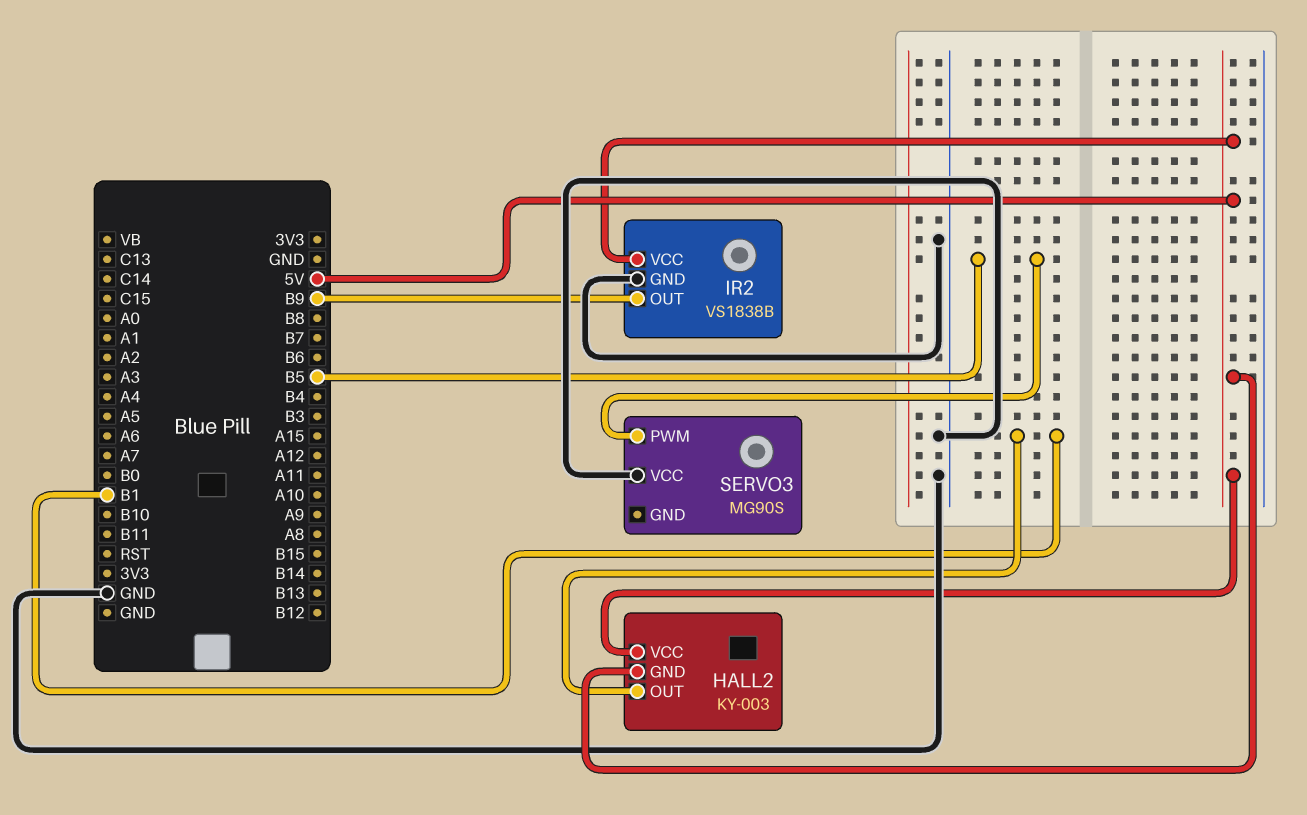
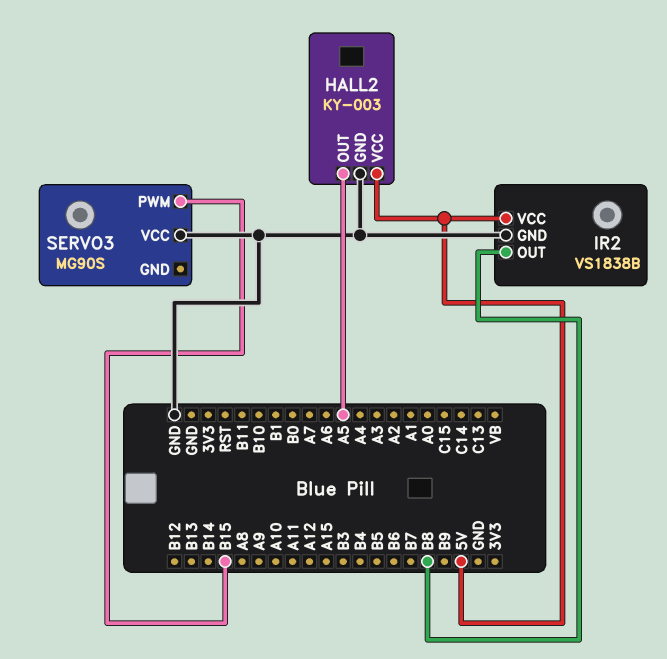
HALL2 pin GND: 5V -> GND
HALL2 pin OUT: B1 -> A5
IR2 pin OUT: B9 -> B8
SERVO3 pin PWM: B5 -> B15

